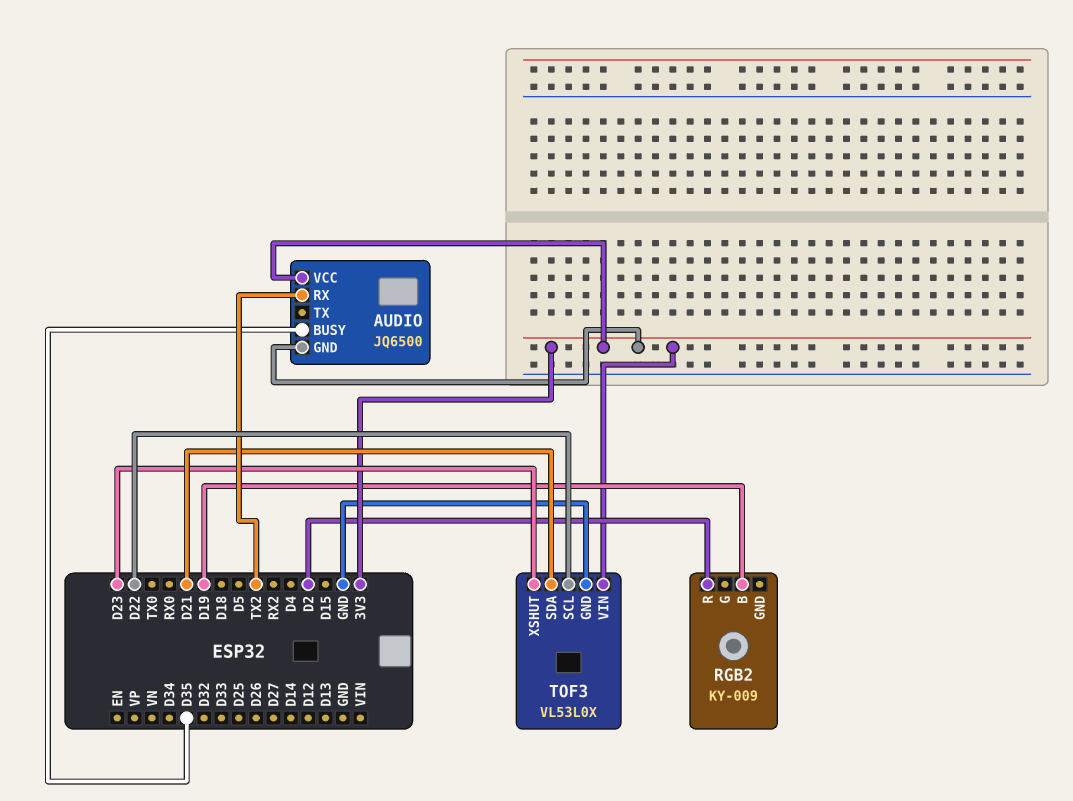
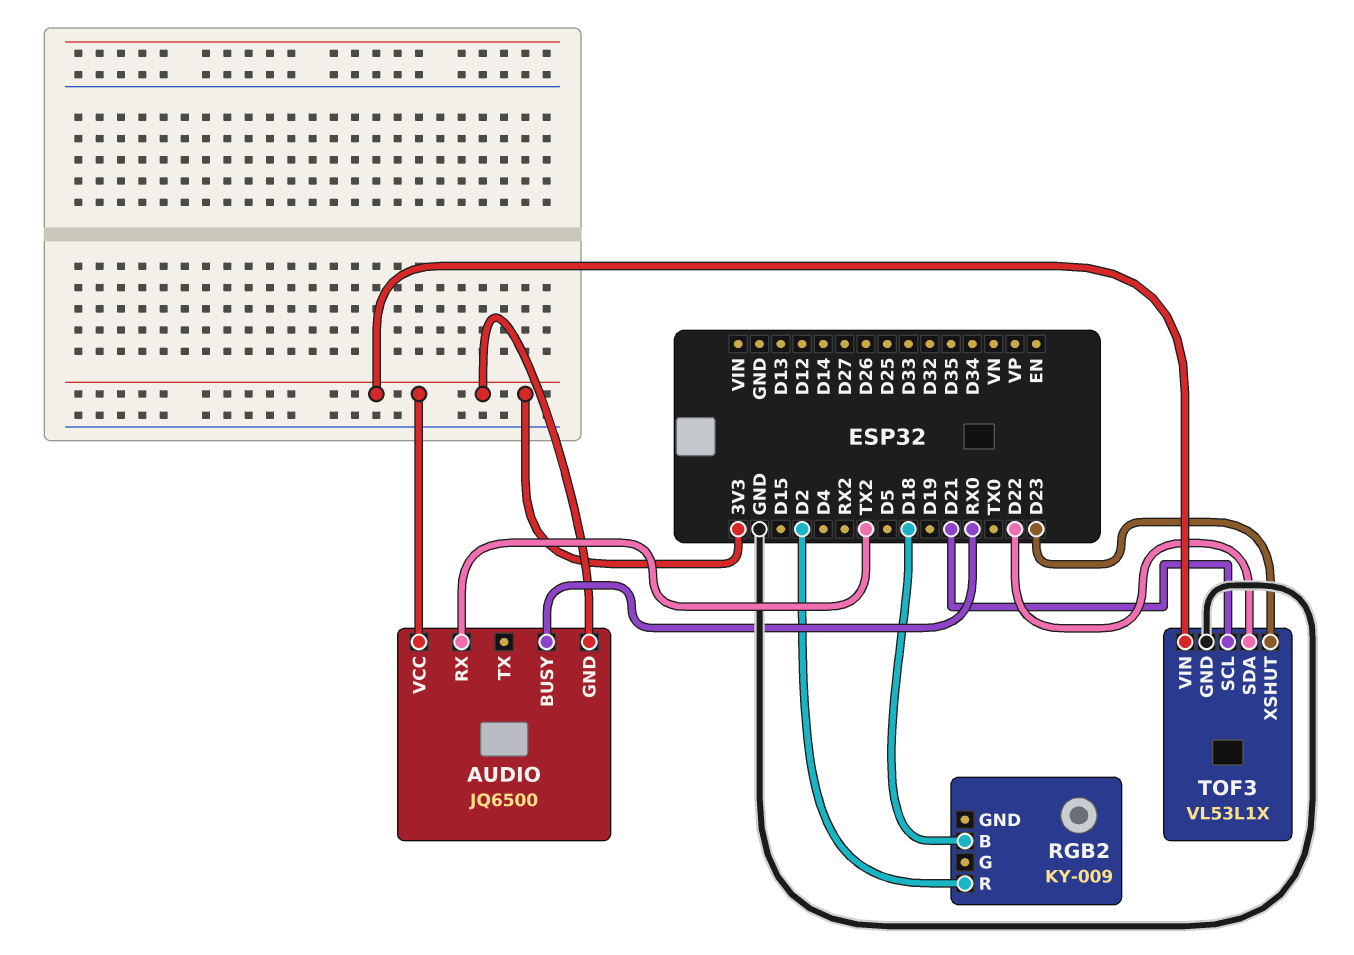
AUDIO pin BUSY: D35 -> RX0
RGB2 pin B: D19 -> D18
TOF3: VL53L0X -> VL53L1X
TOF3 pin SCL: D22 -> D21
TOF3 pin SDA: D21 -> D22

